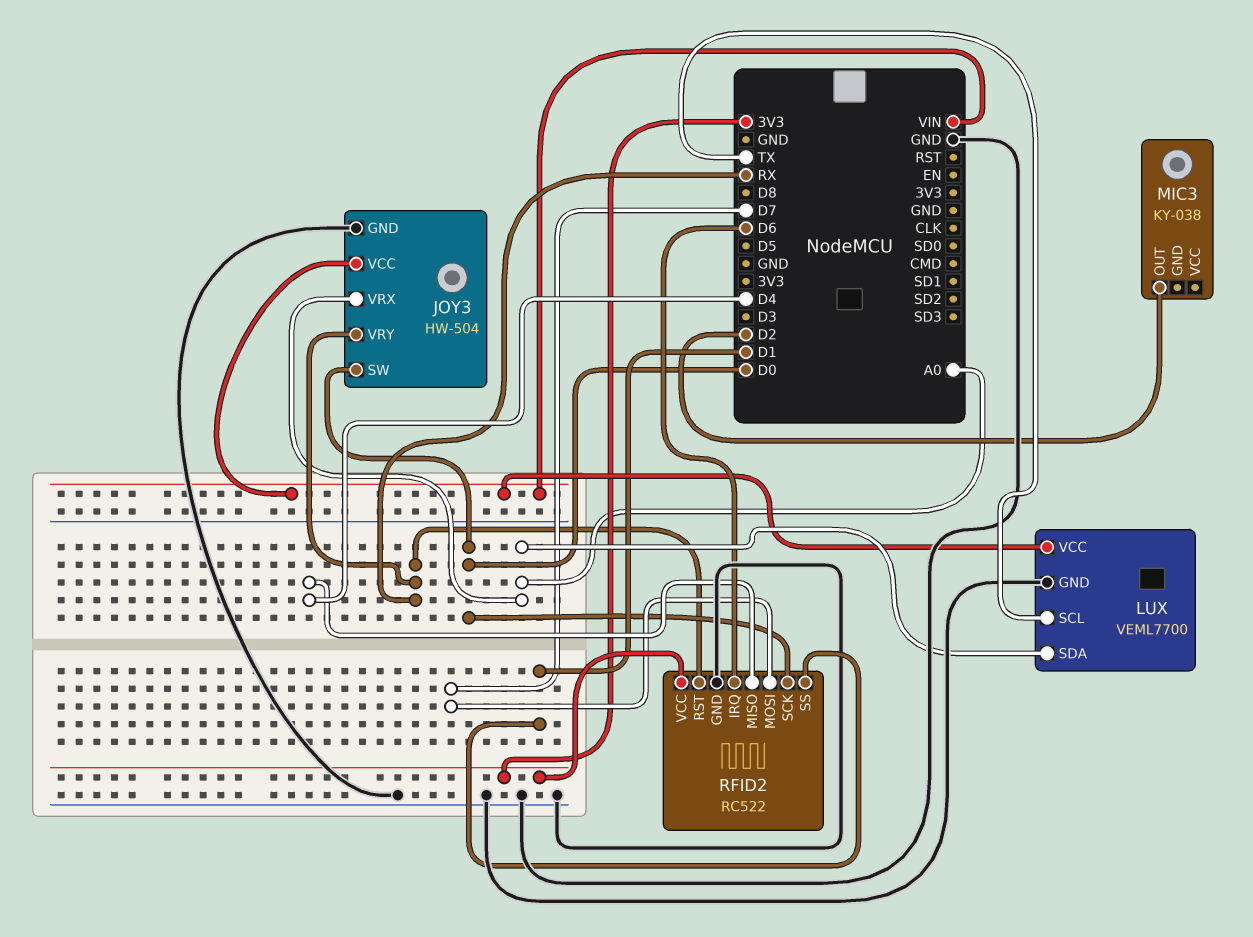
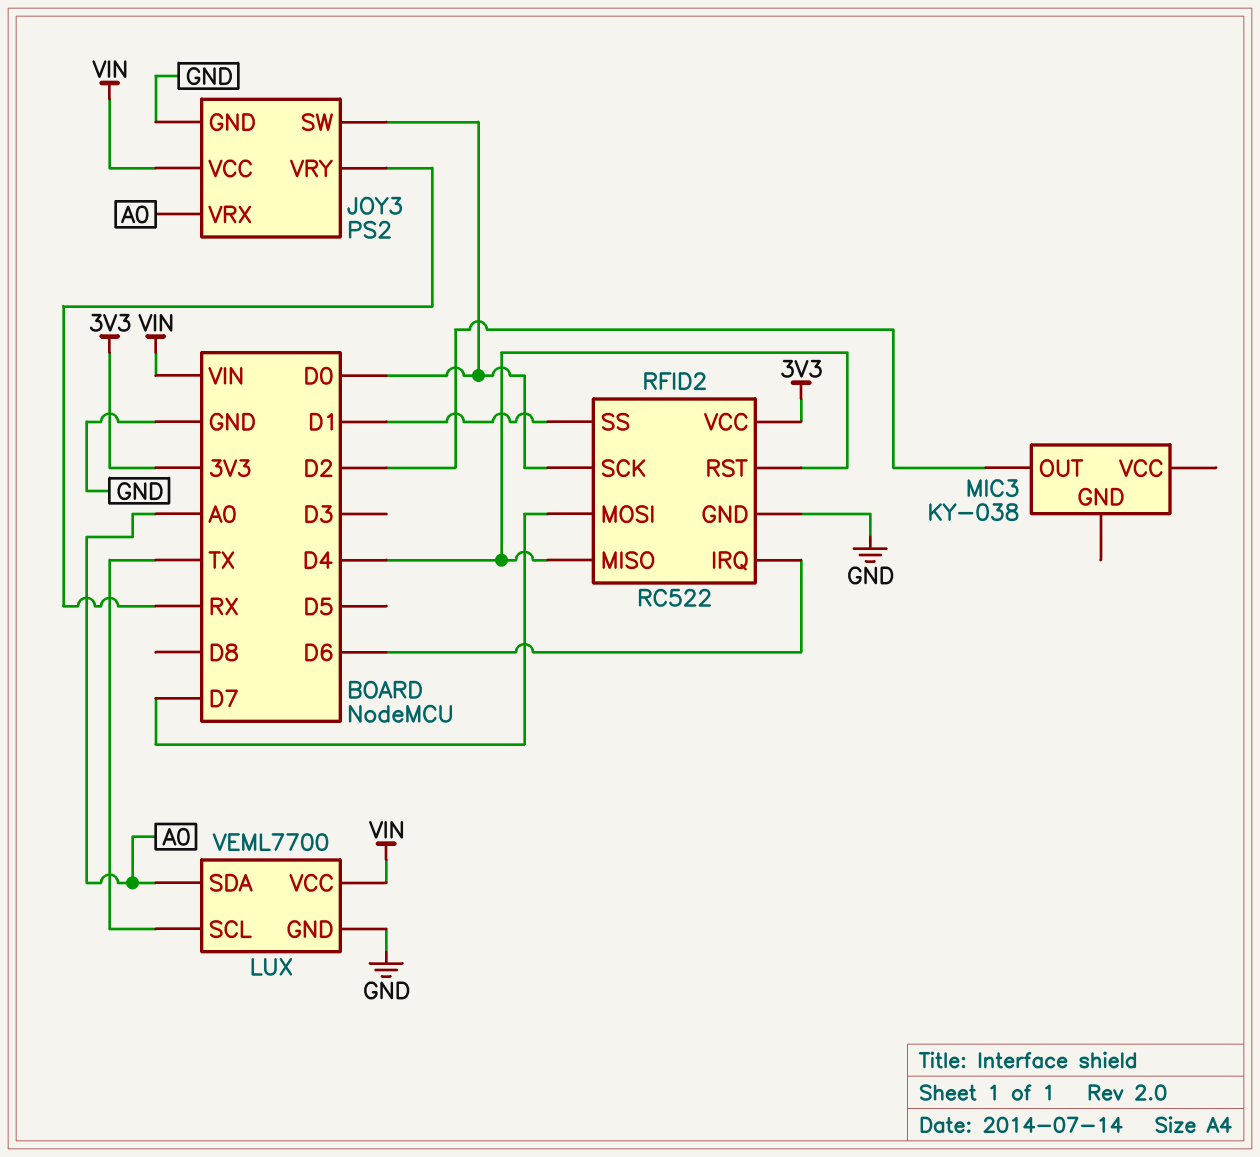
JOY3: HW-504 -> PS2
RFID2 pin RST: RX -> D4

